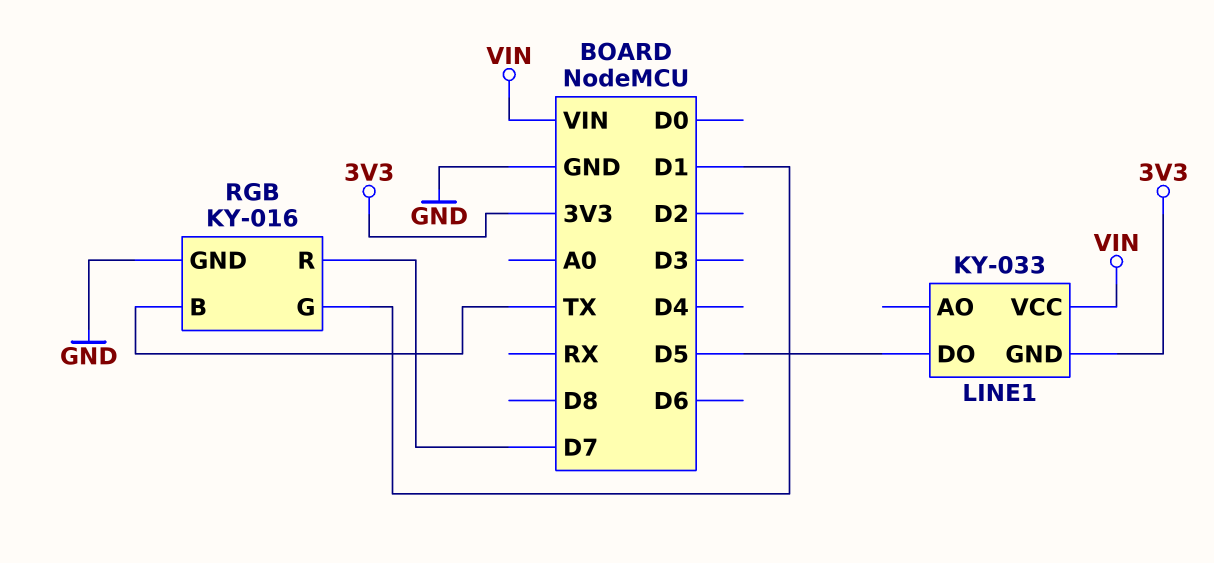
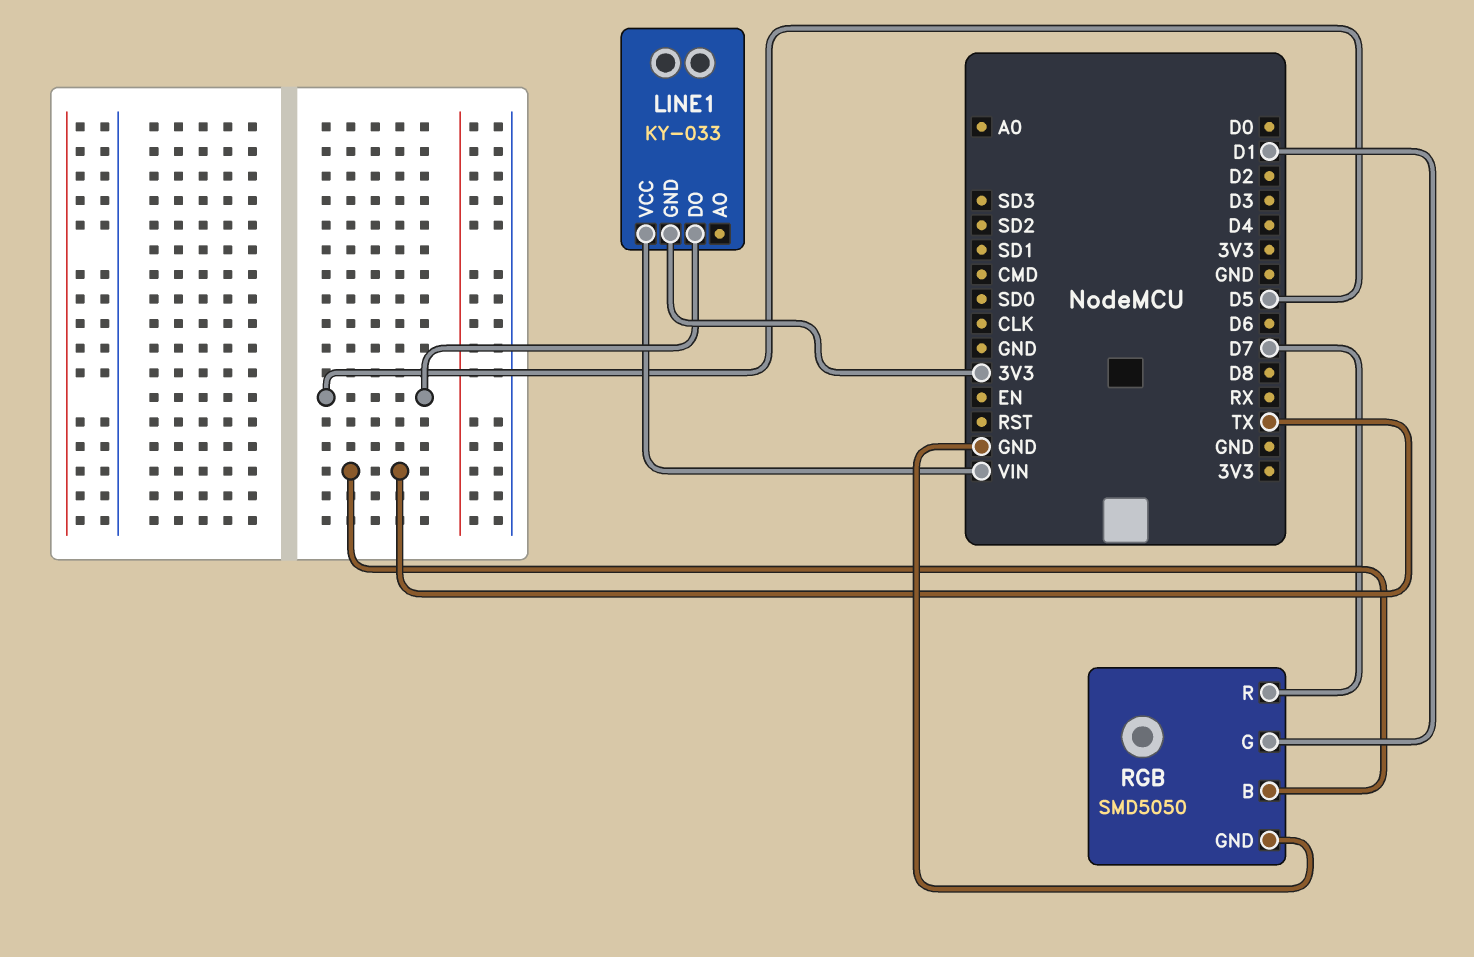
RGB: KY-016 -> SMD5050

